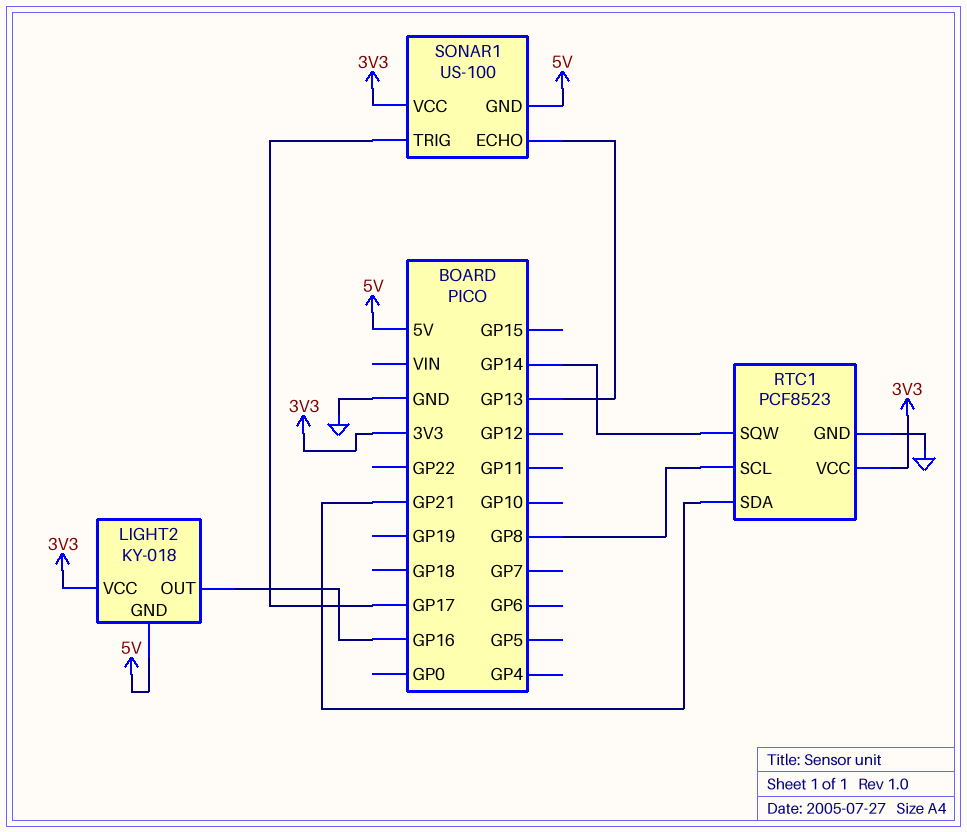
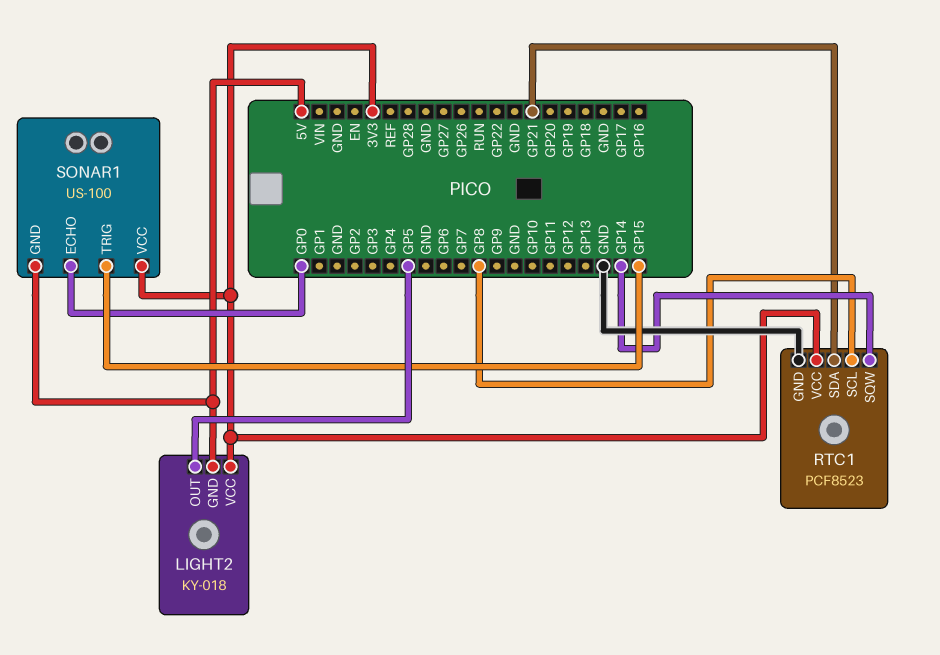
LIGHT2 pin OUT: GP16 -> GP5
SONAR1 pin ECHO: GP13 -> GP0
SONAR1 pin TRIG: GP17 -> GP15

